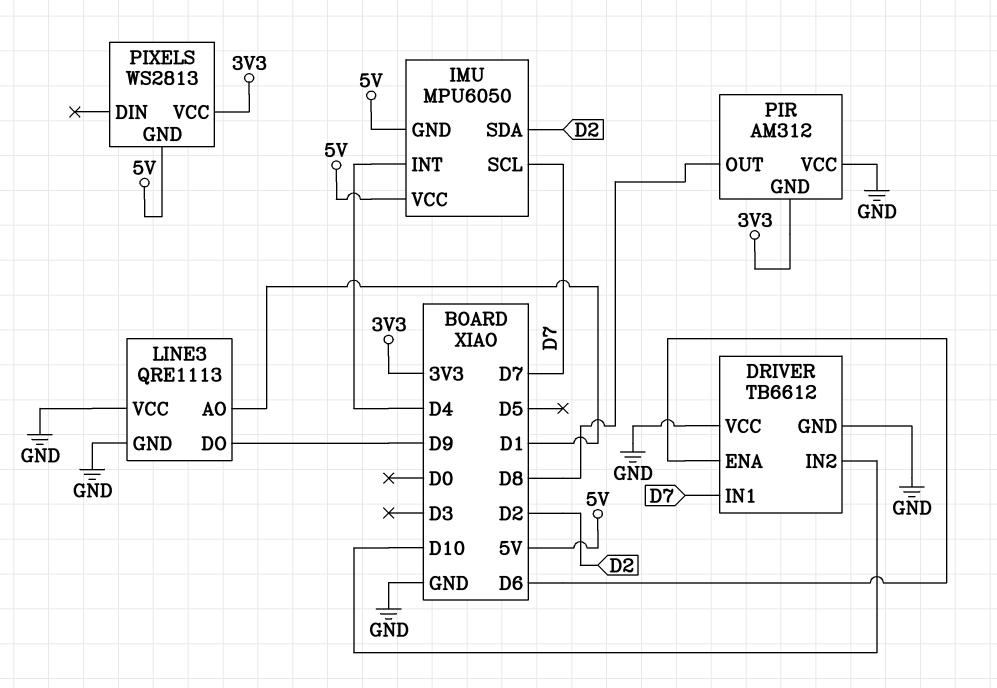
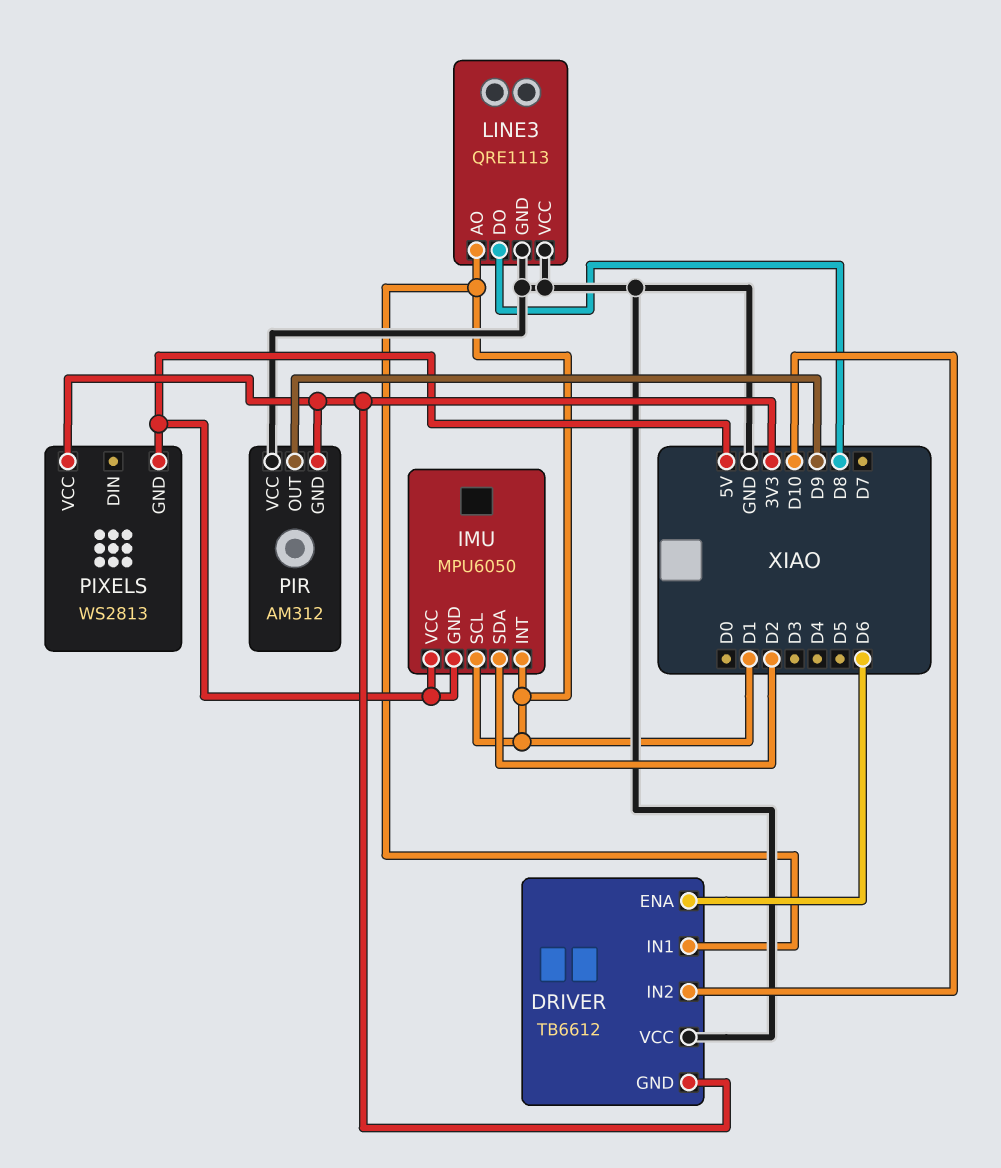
DRIVER pin GND: GND -> 3V3
DRIVER pin IN1: D7 -> D1
IMU pin INT: D4 -> D1
IMU pin SCL: D7 -> D1
LINE3 pin DO: D9 -> D8
PIR pin OUT: D8 -> D9

